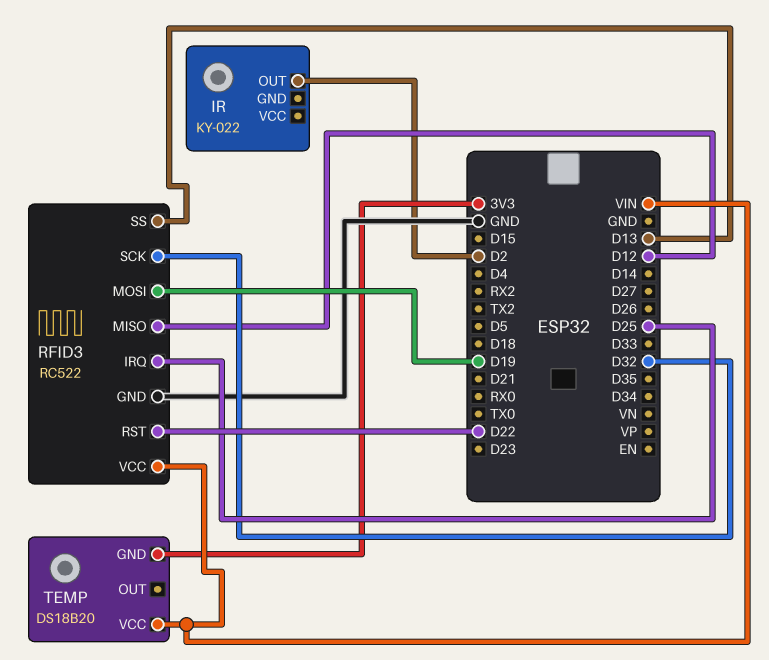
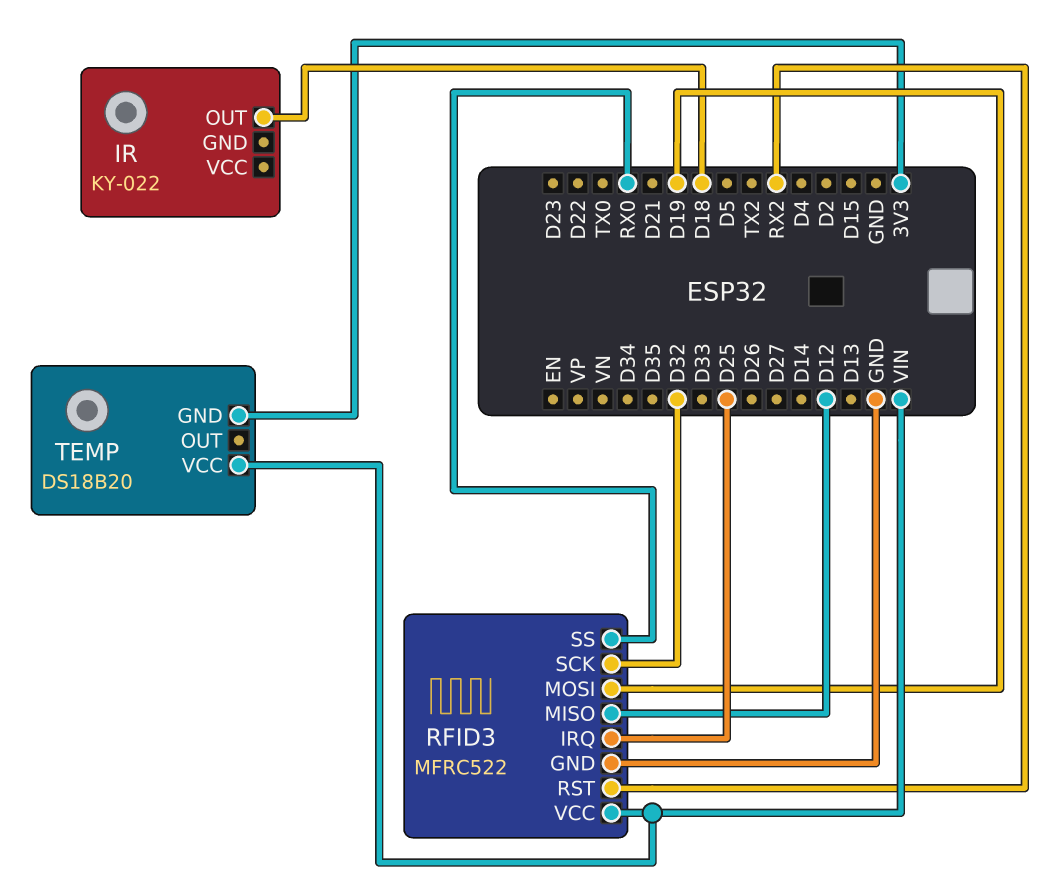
IR pin OUT: D2 -> D18
RFID3: RC522 -> MFRC522
RFID3 pin RST: D22 -> RX2
RFID3 pin SS: D13 -> RX0

